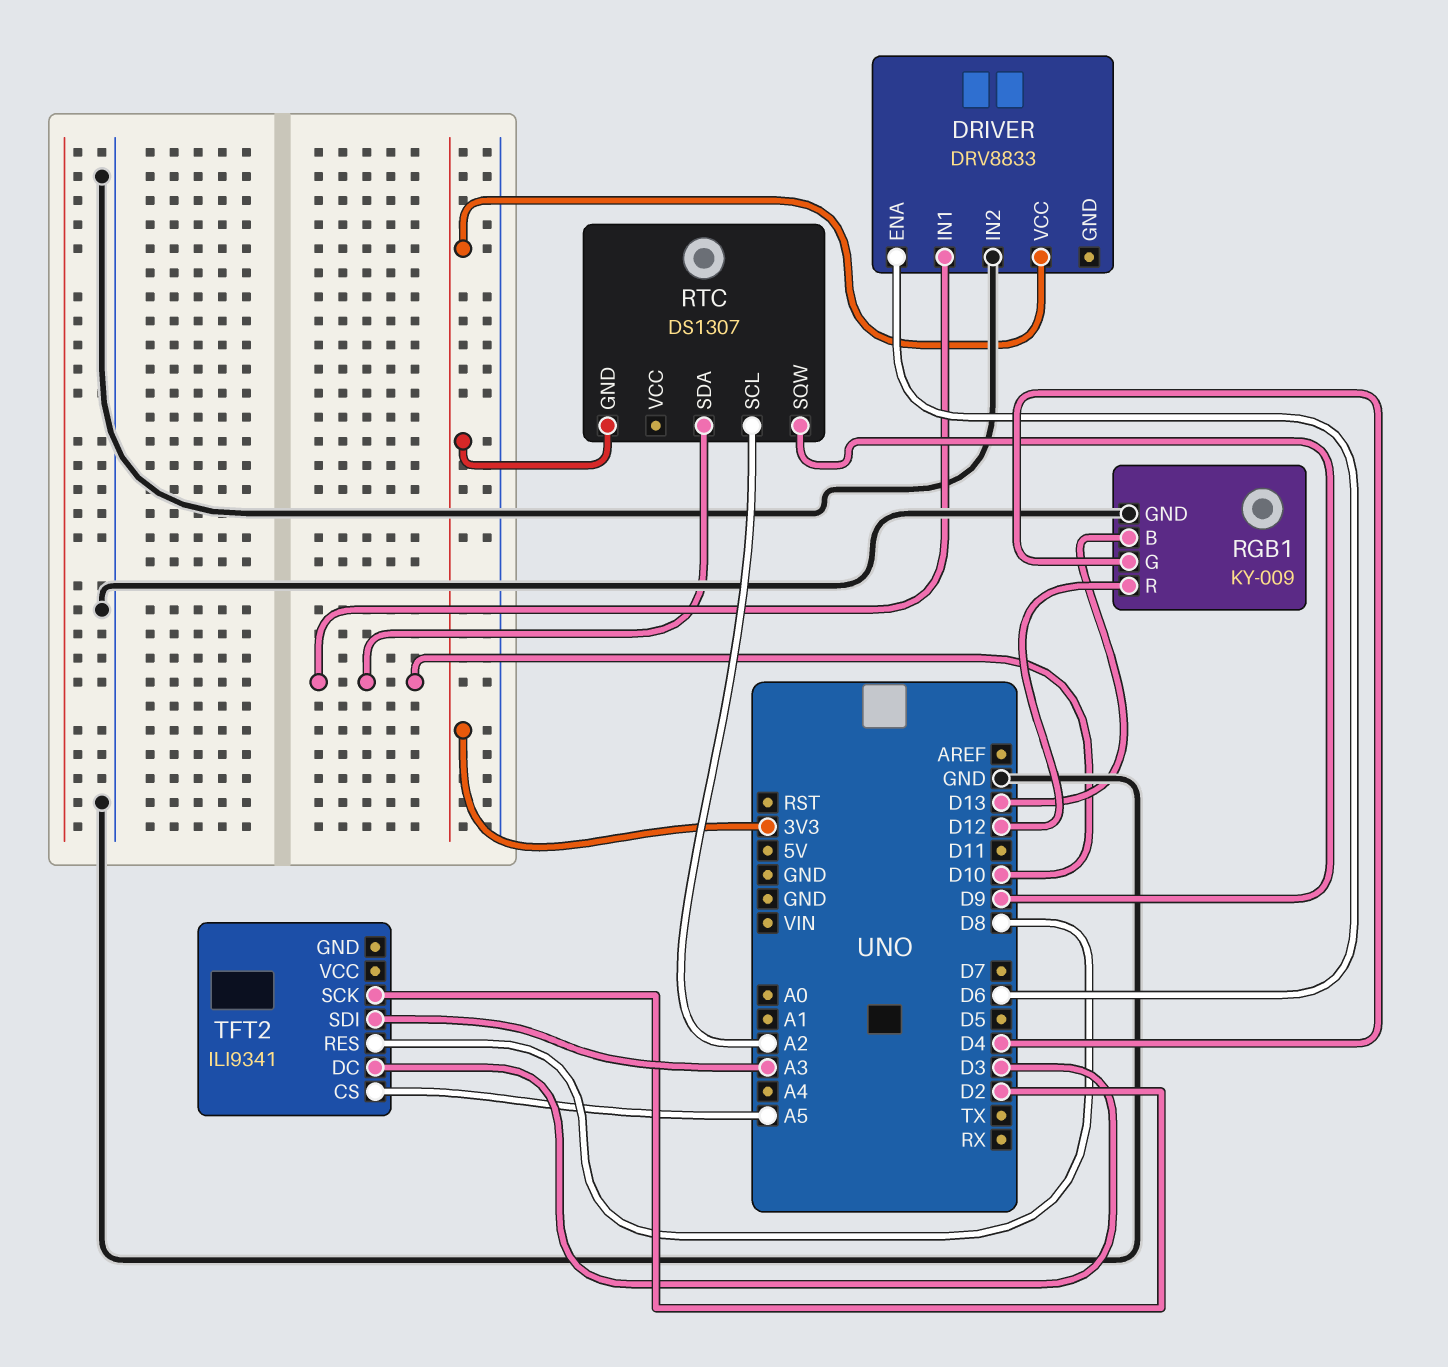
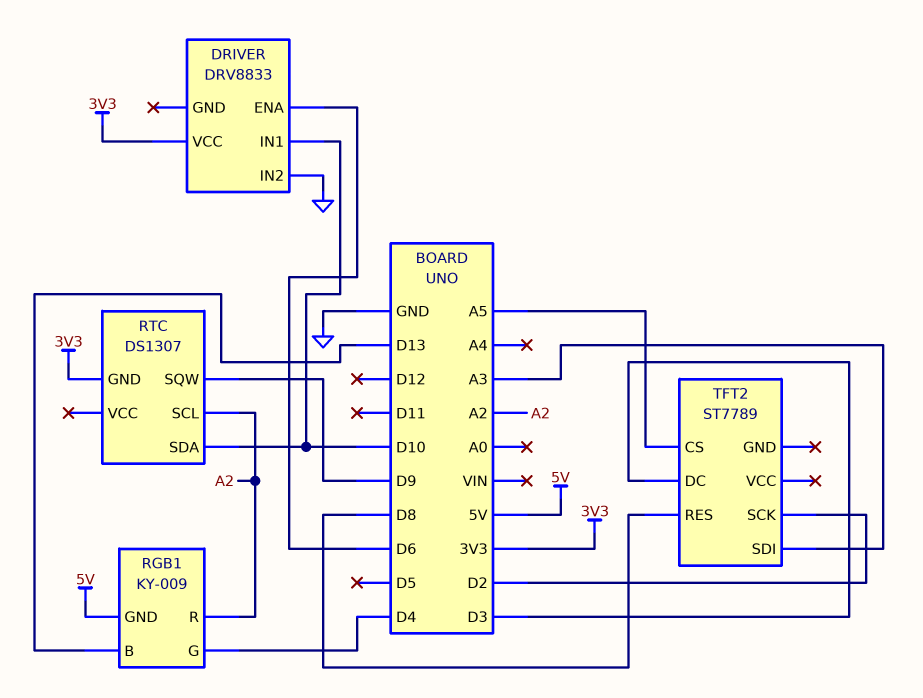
RGB1 pin GND: GND -> 5V
RGB1 pin R: D12 -> A2
TFT2: ILI9341 -> ST7789

